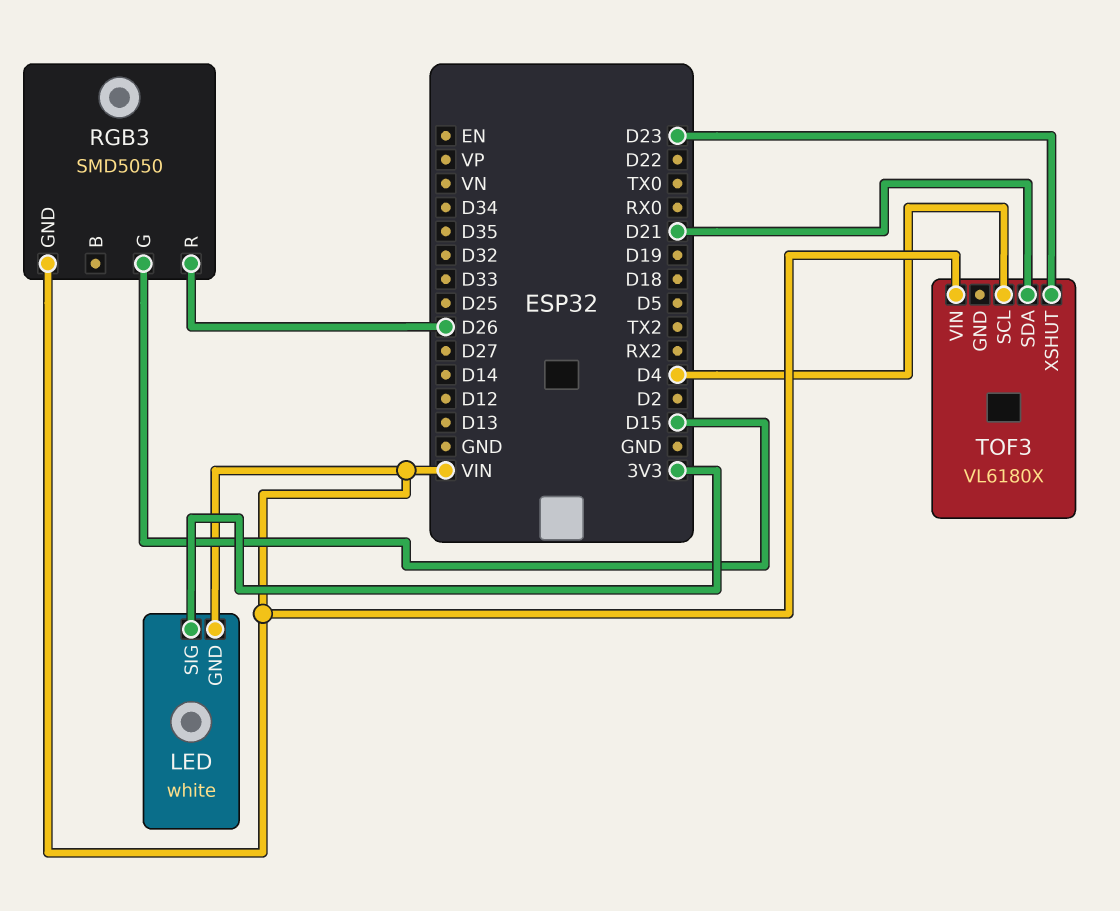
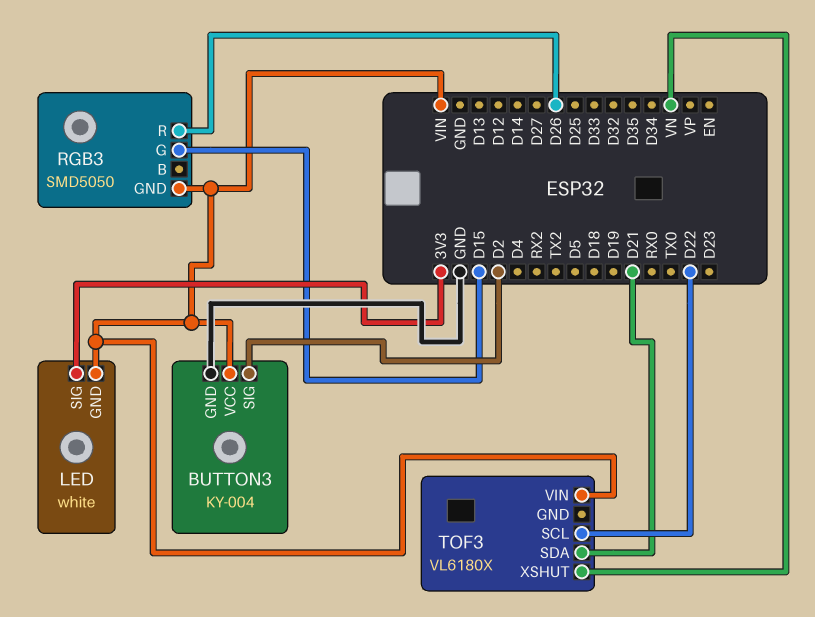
BUTTON3: none -> KY-004
BUTTON3 pin GND: none -> GND
BUTTON3 pin SIG: none -> D2
BUTTON3 pin VCC: none -> VIN
TOF3 pin SCL: D4 -> D22
TOF3 pin XSHUT: D23 -> VN

